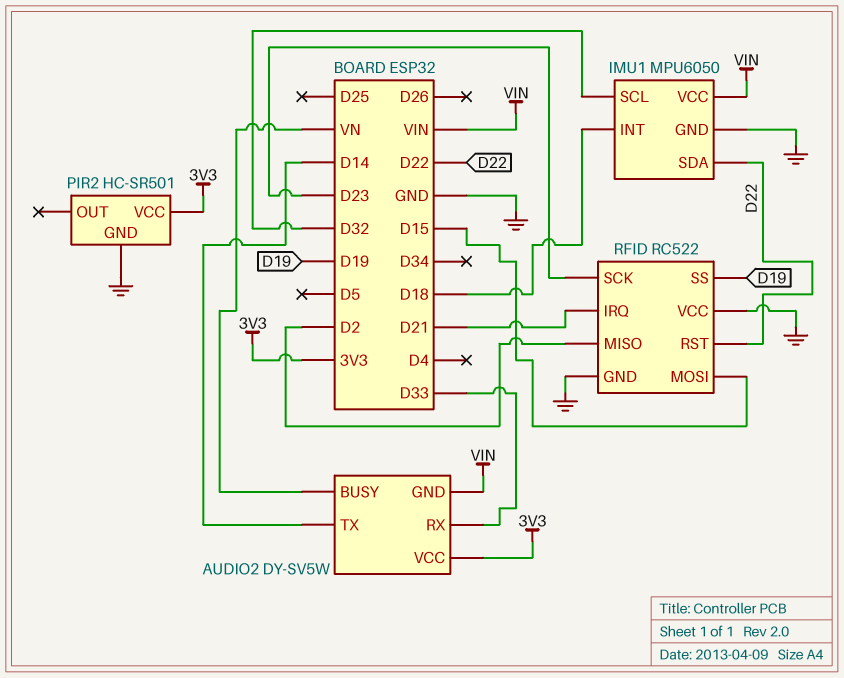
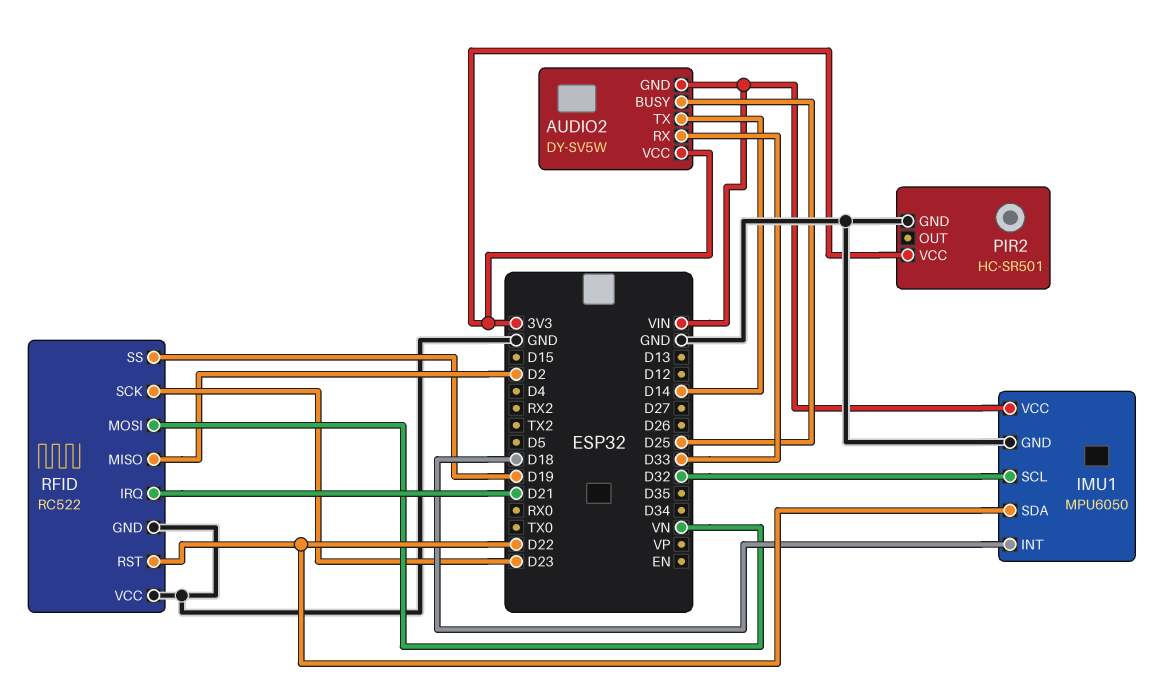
AUDIO2 pin BUSY: VN -> D25
RFID pin MOSI: D15 -> VN

